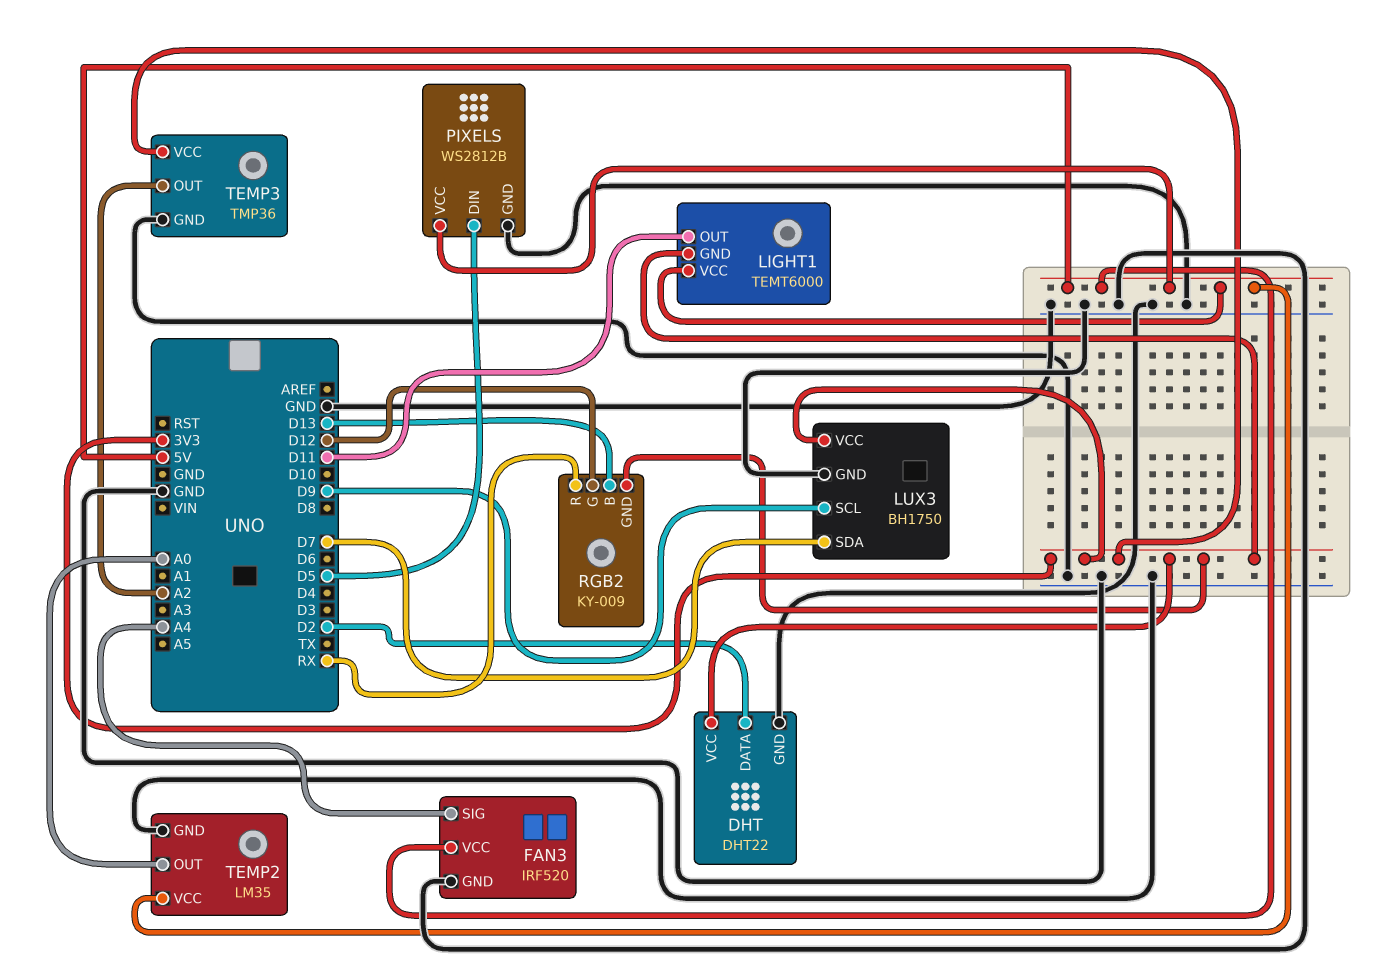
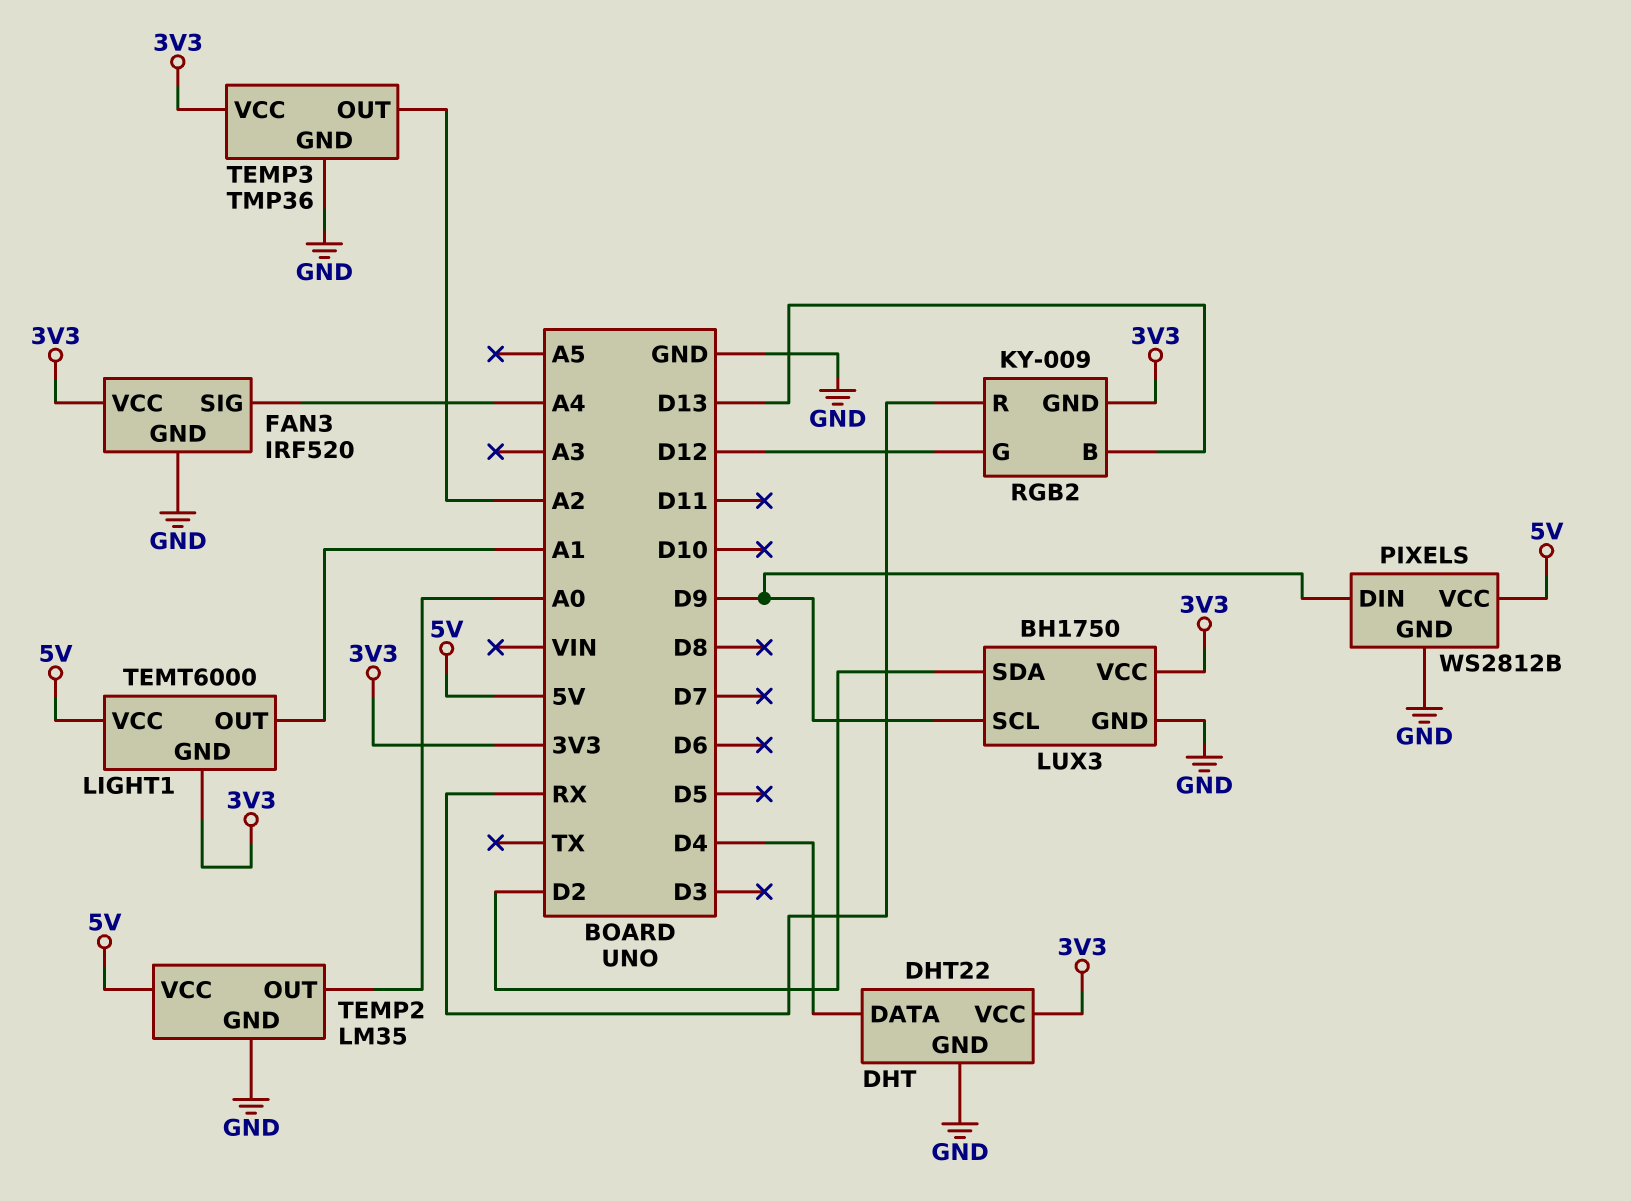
DHT pin DATA: D2 -> D4
FAN3 pin VCC: 5V -> 3V3
LIGHT1 pin OUT: D11 -> A1
LUX3 pin SDA: D7 -> D2
PIXELS pin DIN: D5 -> D9

